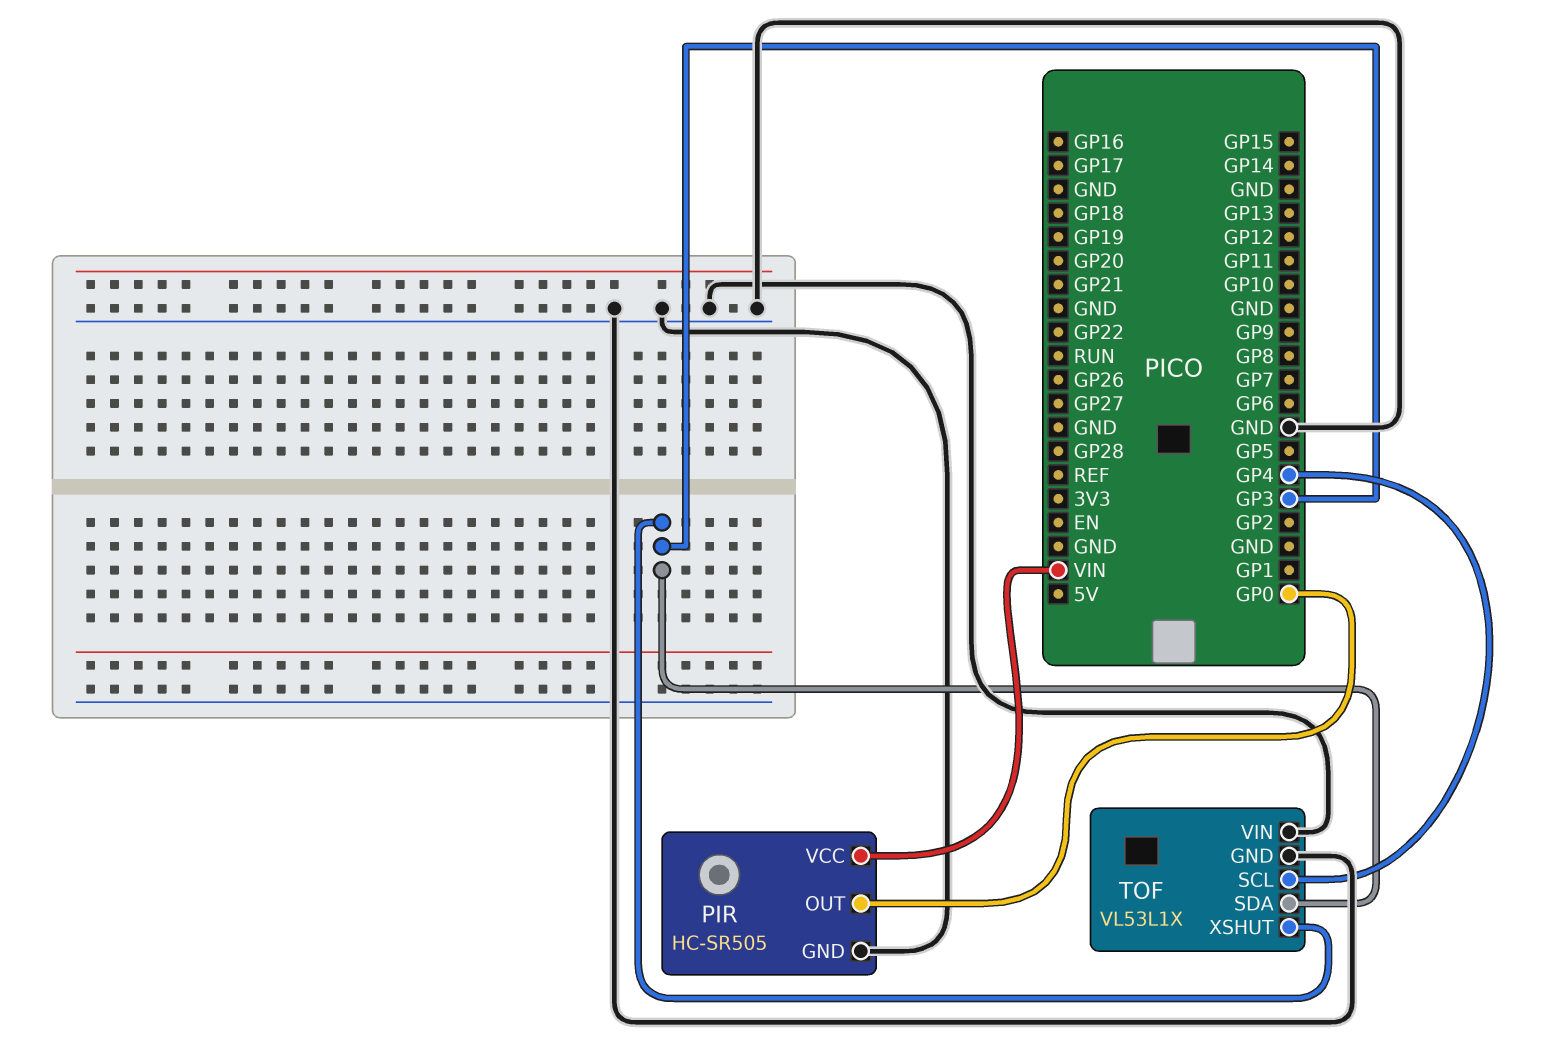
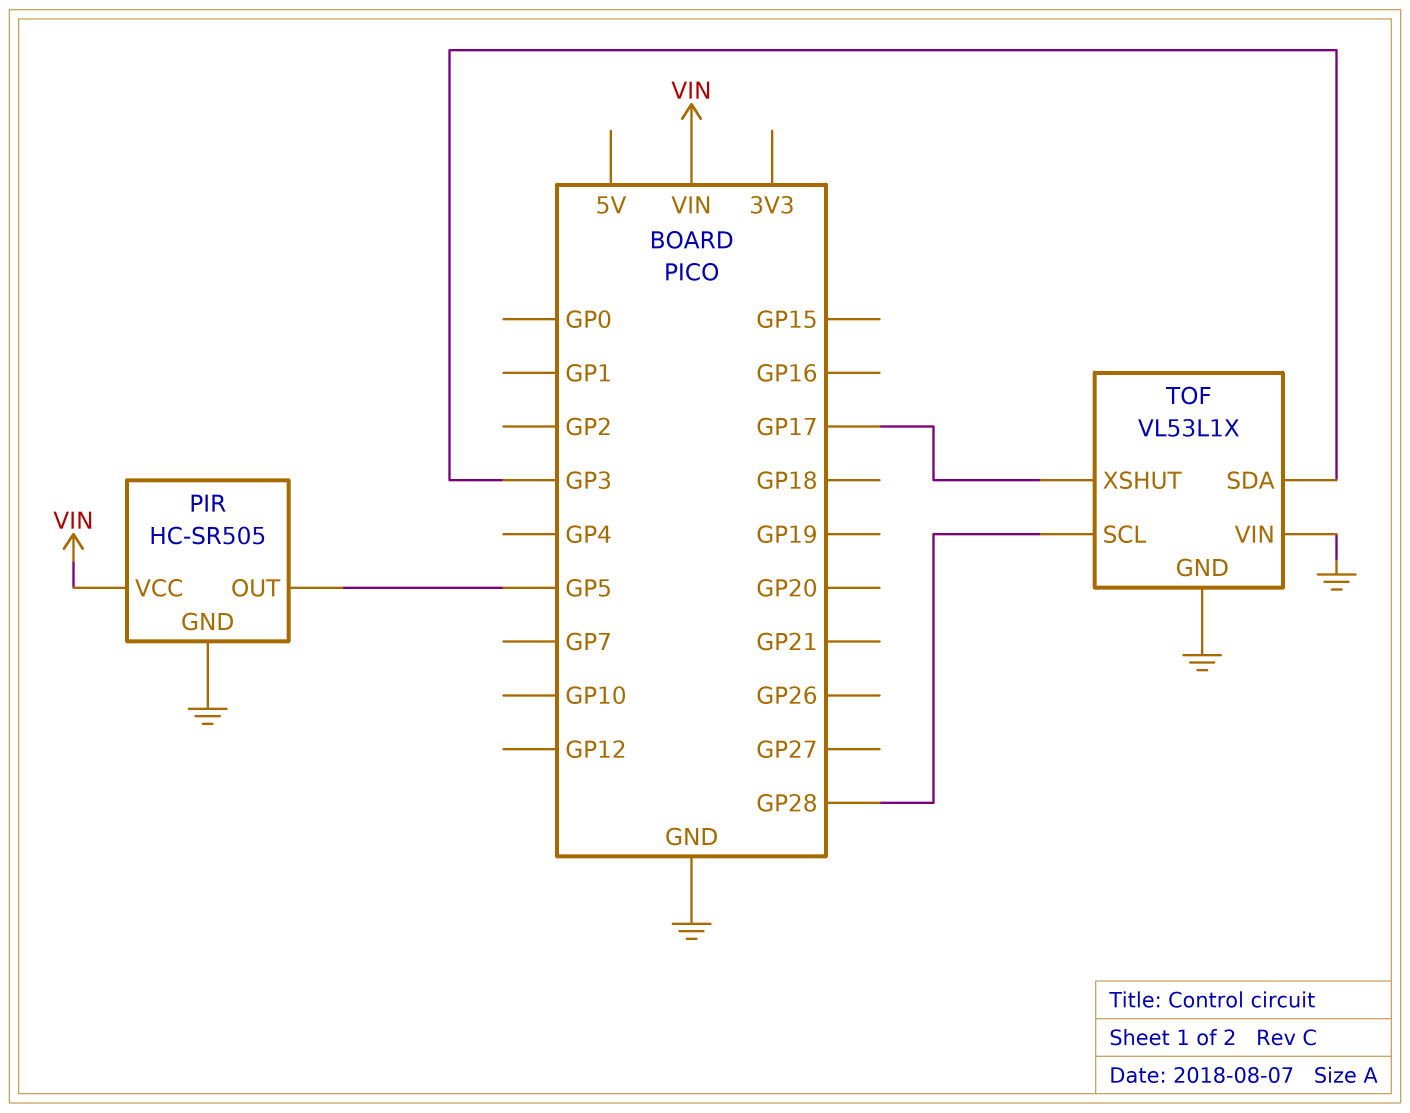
PIR pin OUT: GP0 -> GP5
TOF pin SCL: GP4 -> GP28
TOF pin XSHUT: GP3 -> GP17

